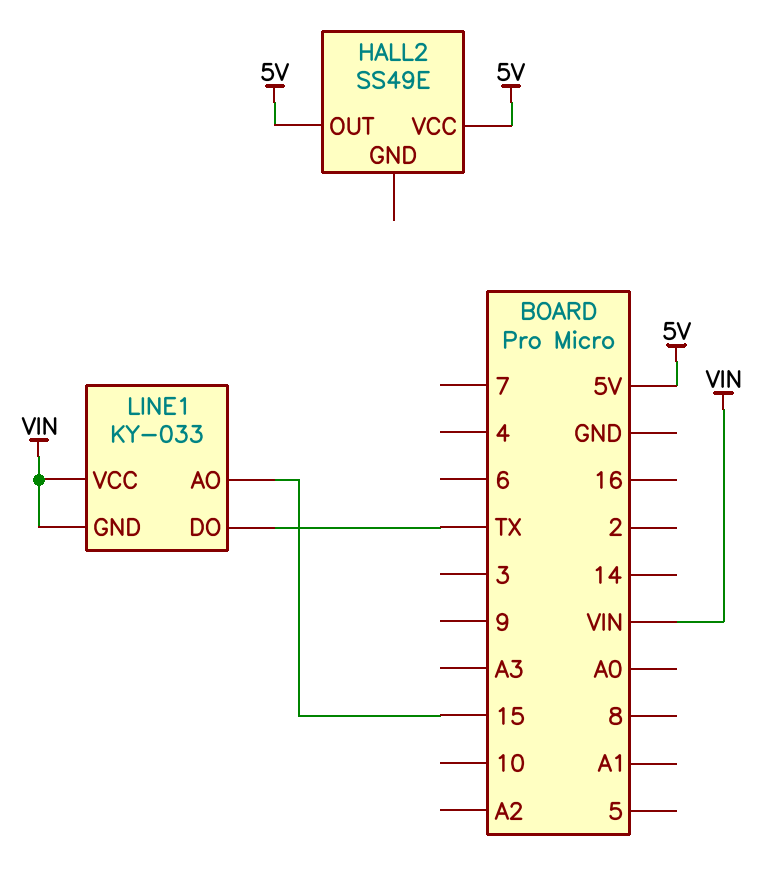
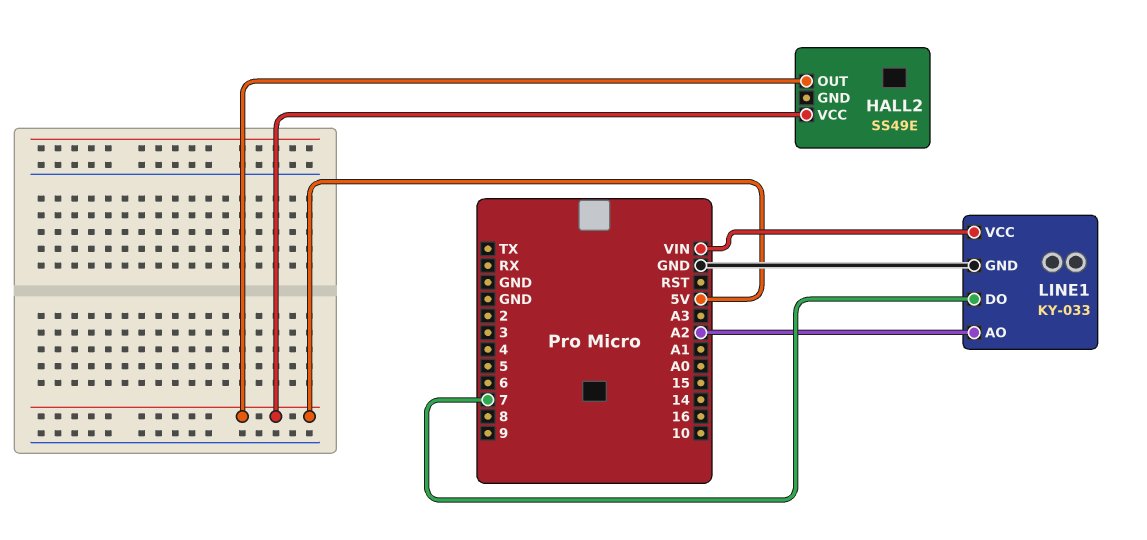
LINE1 pin AO: 15 -> A2
LINE1 pin DO: TX -> 7
LINE1 pin GND: VIN -> GND

